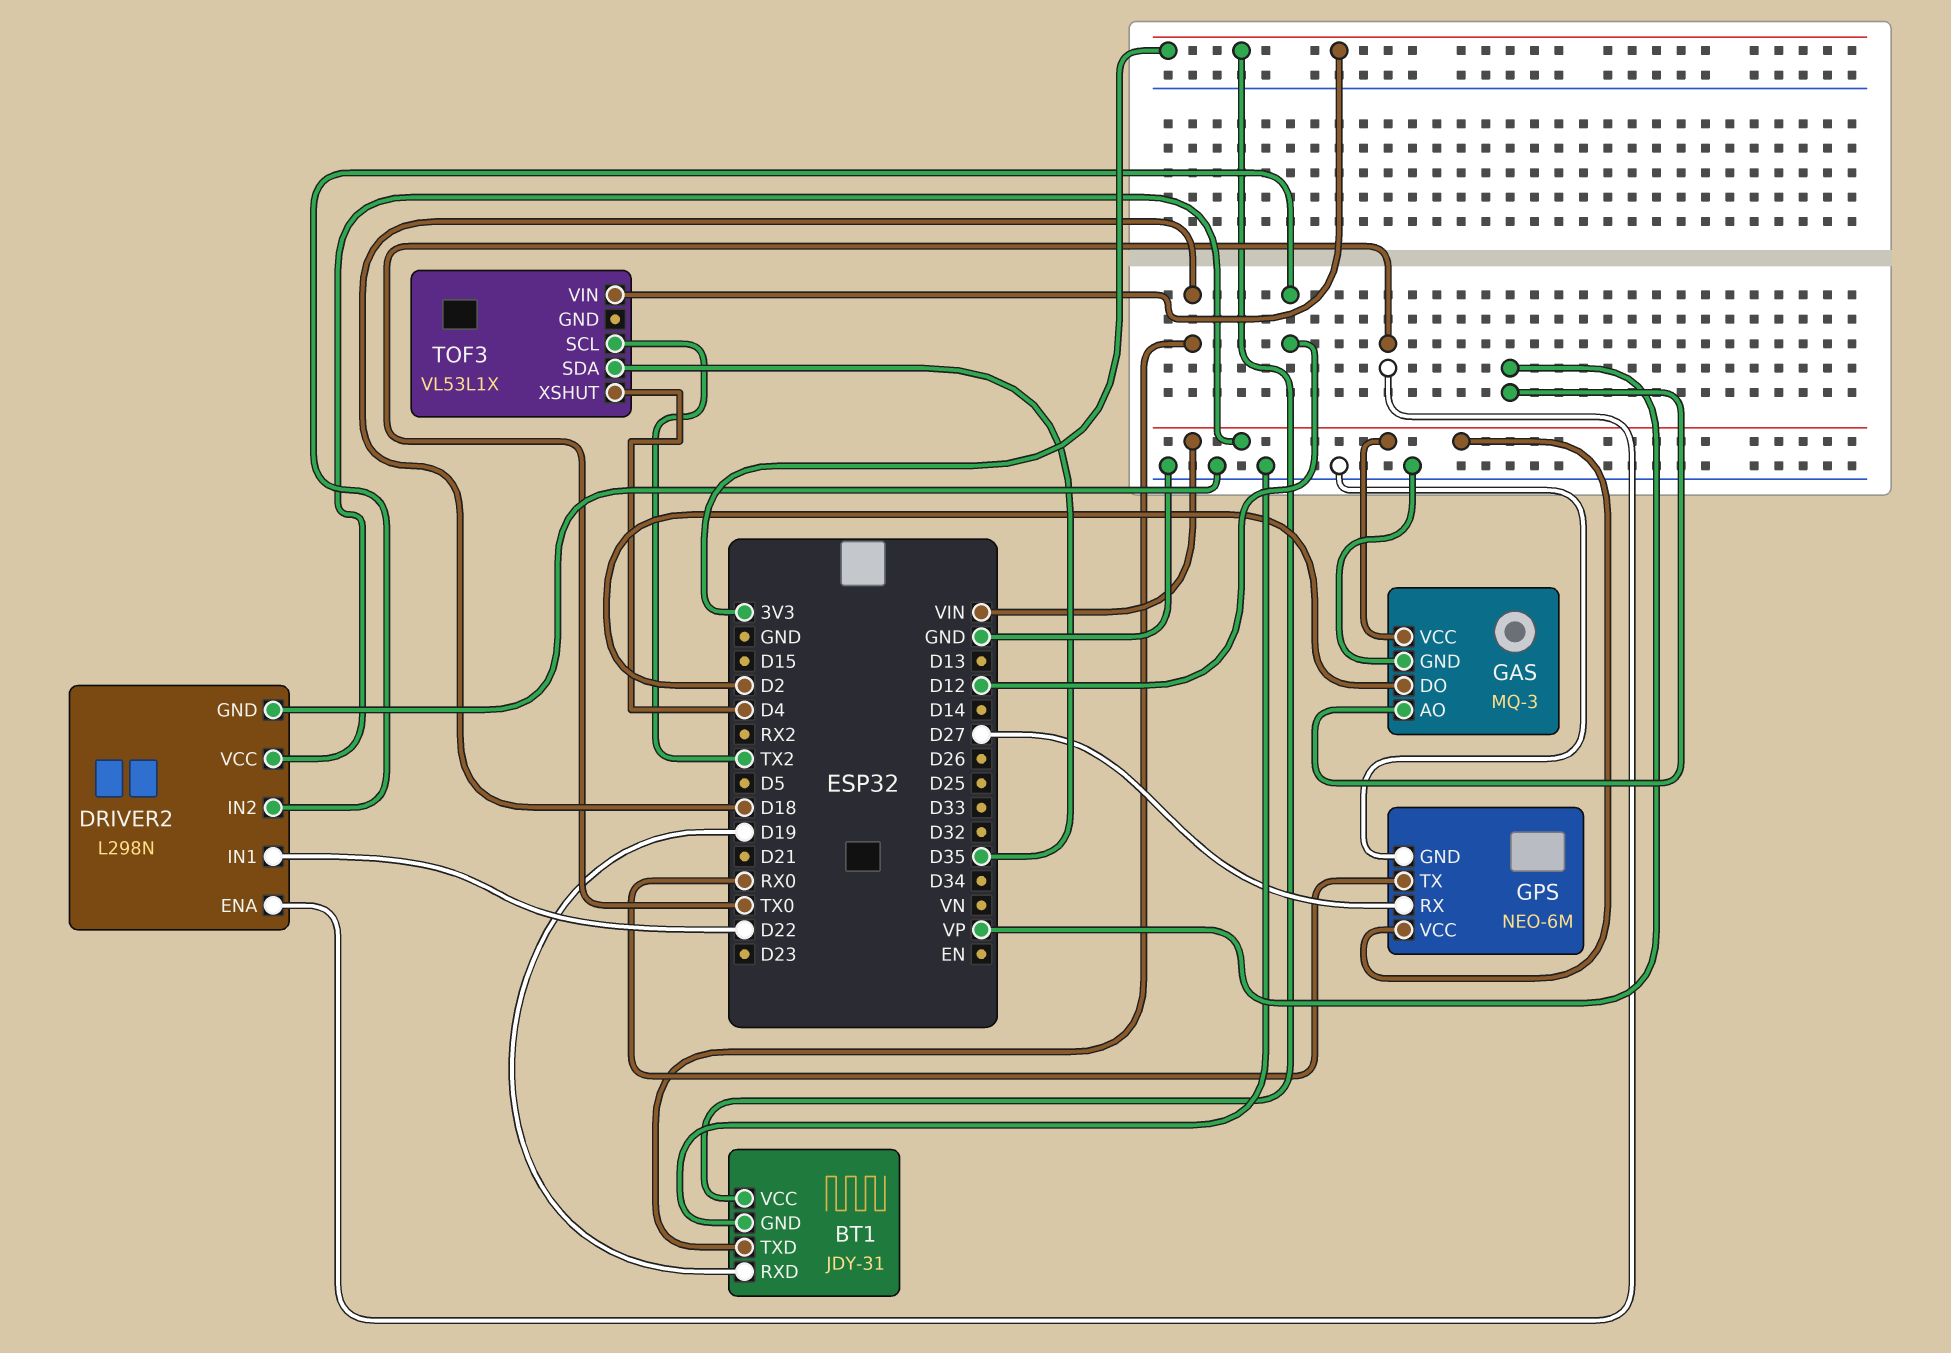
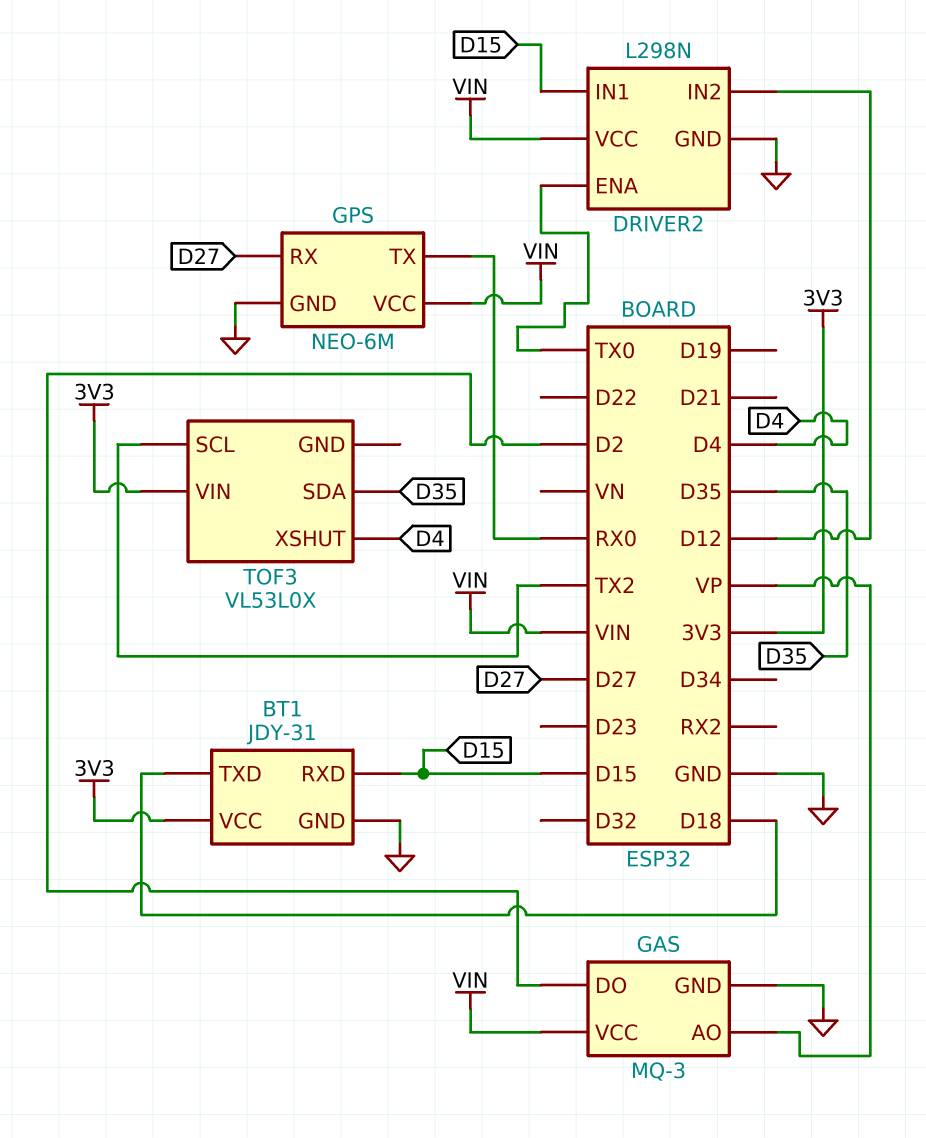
BT1 pin RXD: D19 -> D15
DRIVER2 pin IN1: D22 -> D15
TOF3: VL53L1X -> VL53L0X

